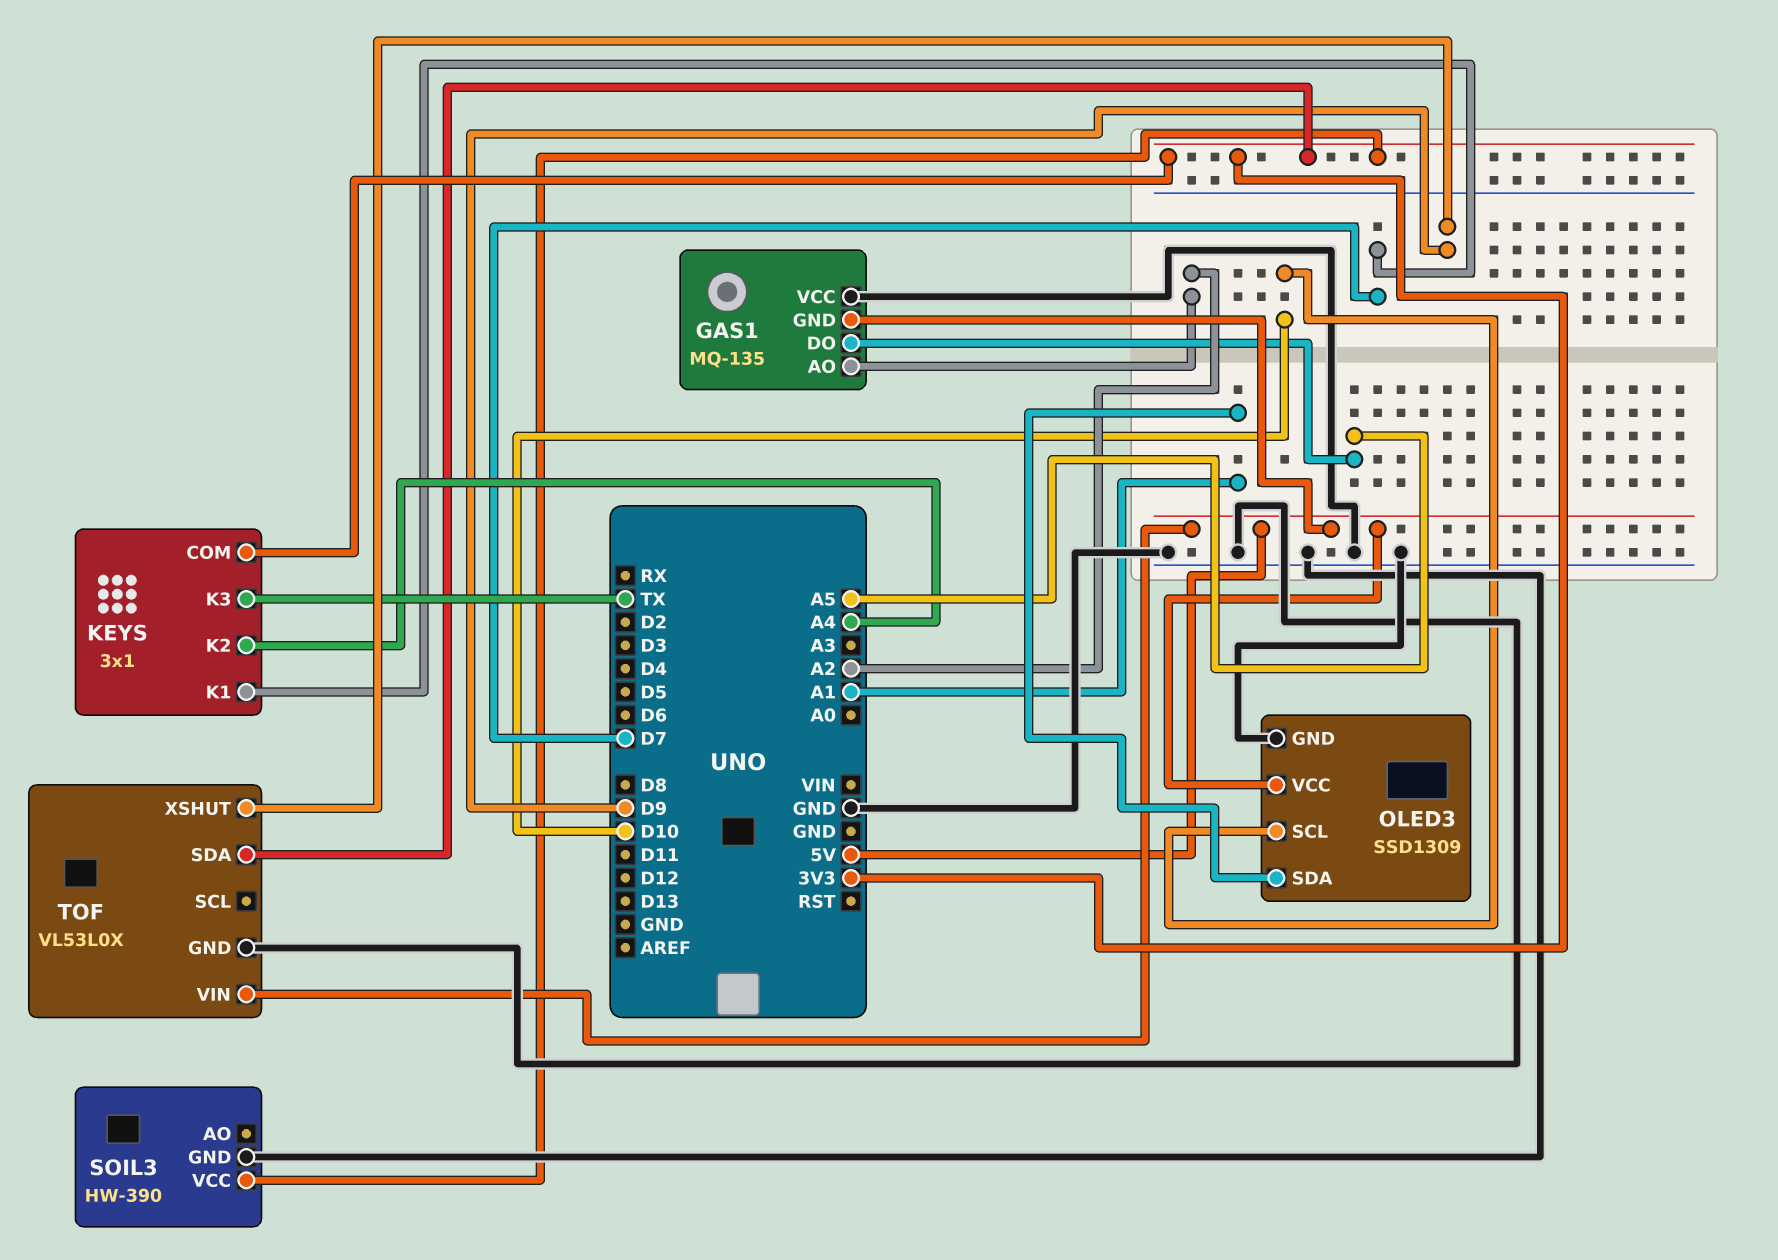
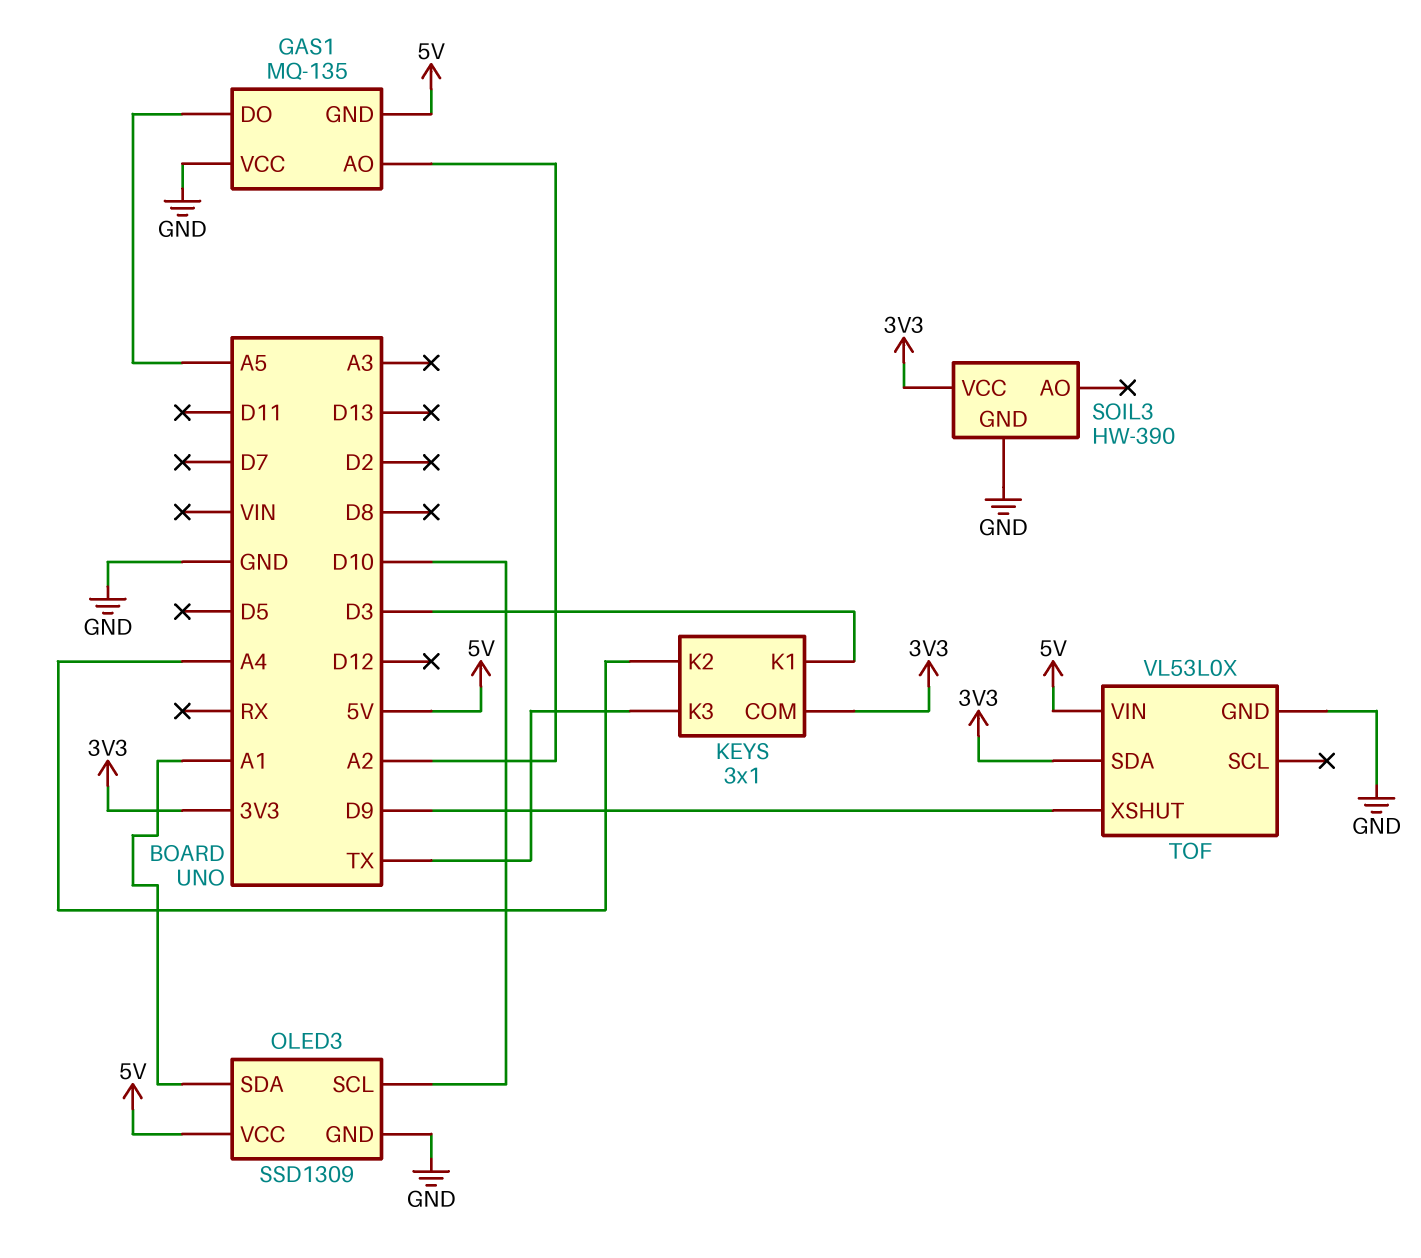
KEYS pin K1: D7 -> D3

